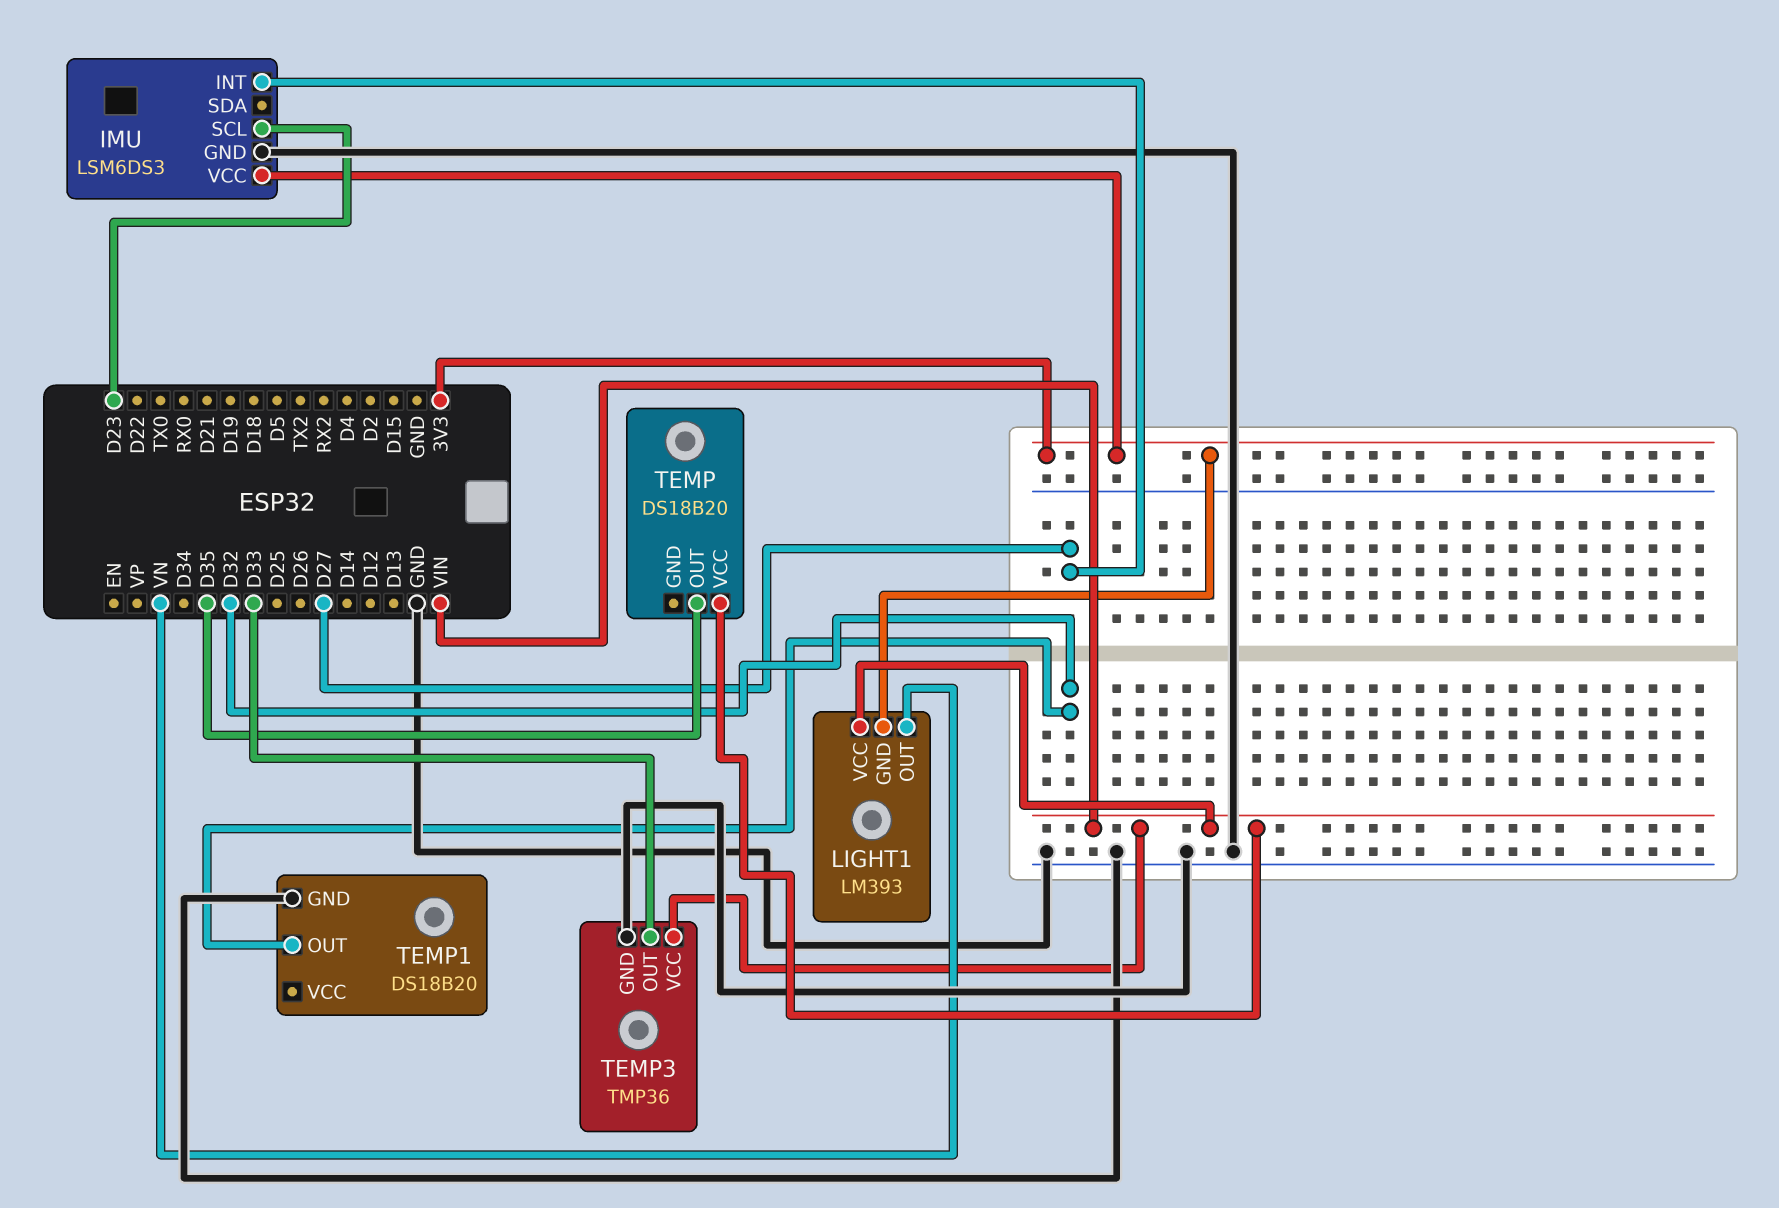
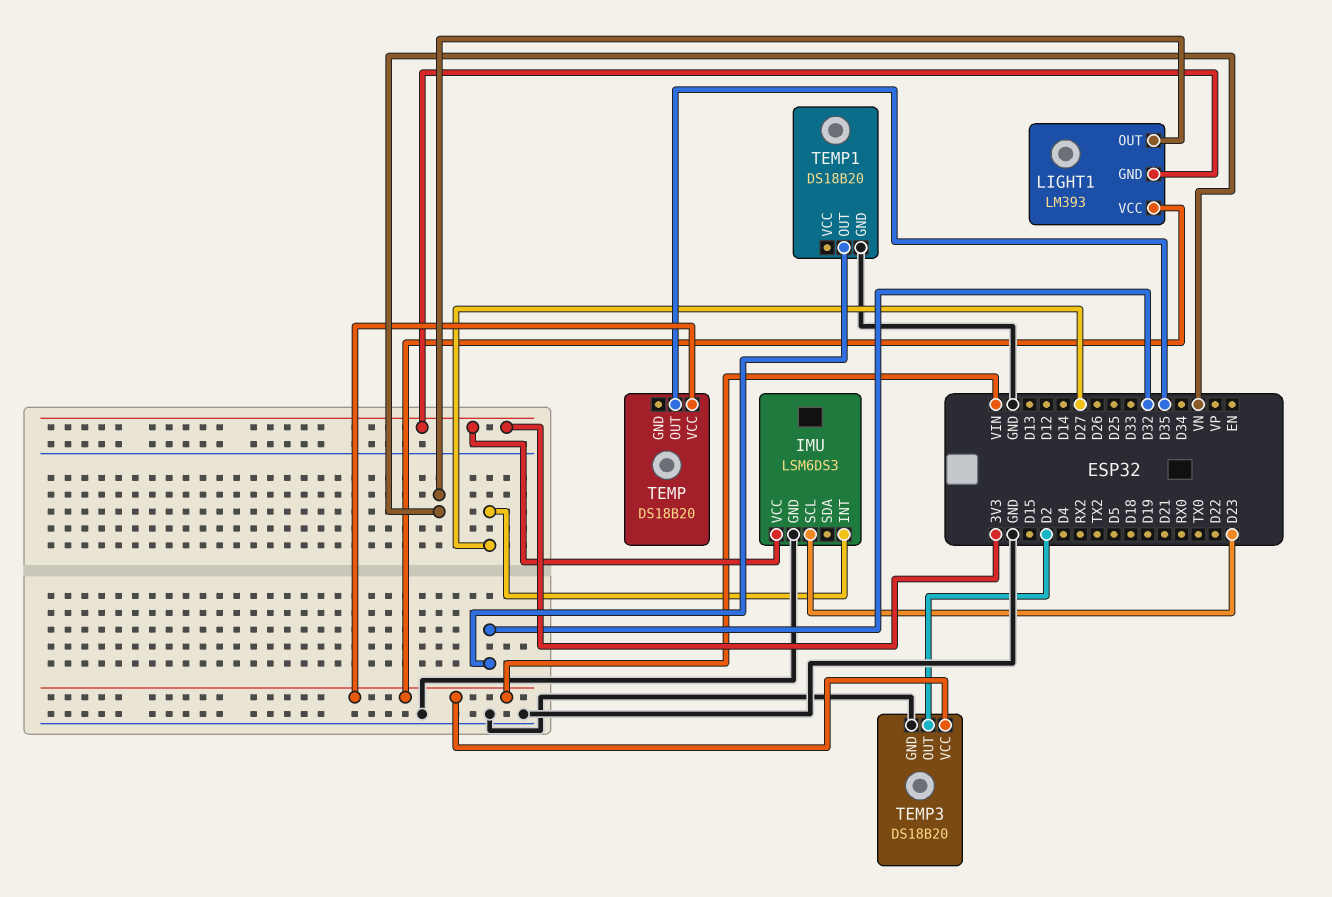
TEMP3: TMP36 -> DS18B20
TEMP3 pin OUT: D33 -> D2

